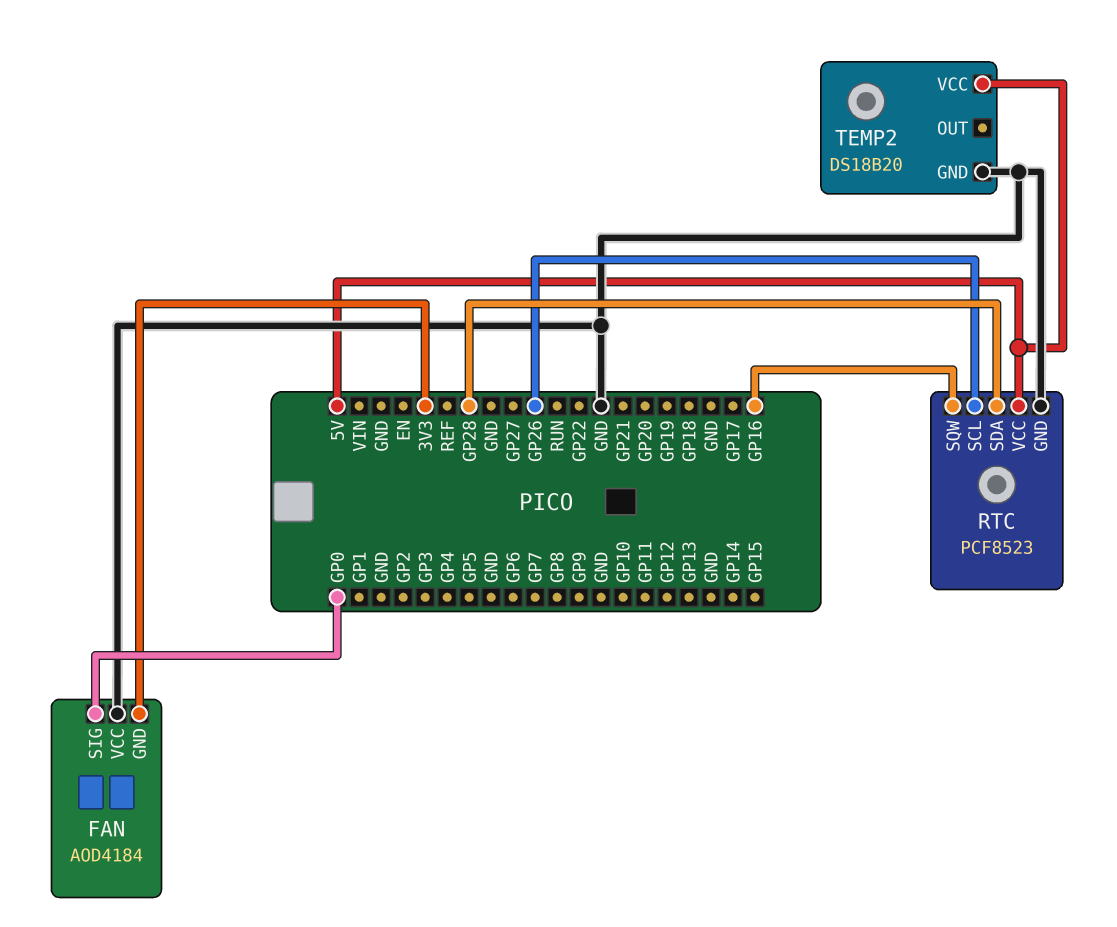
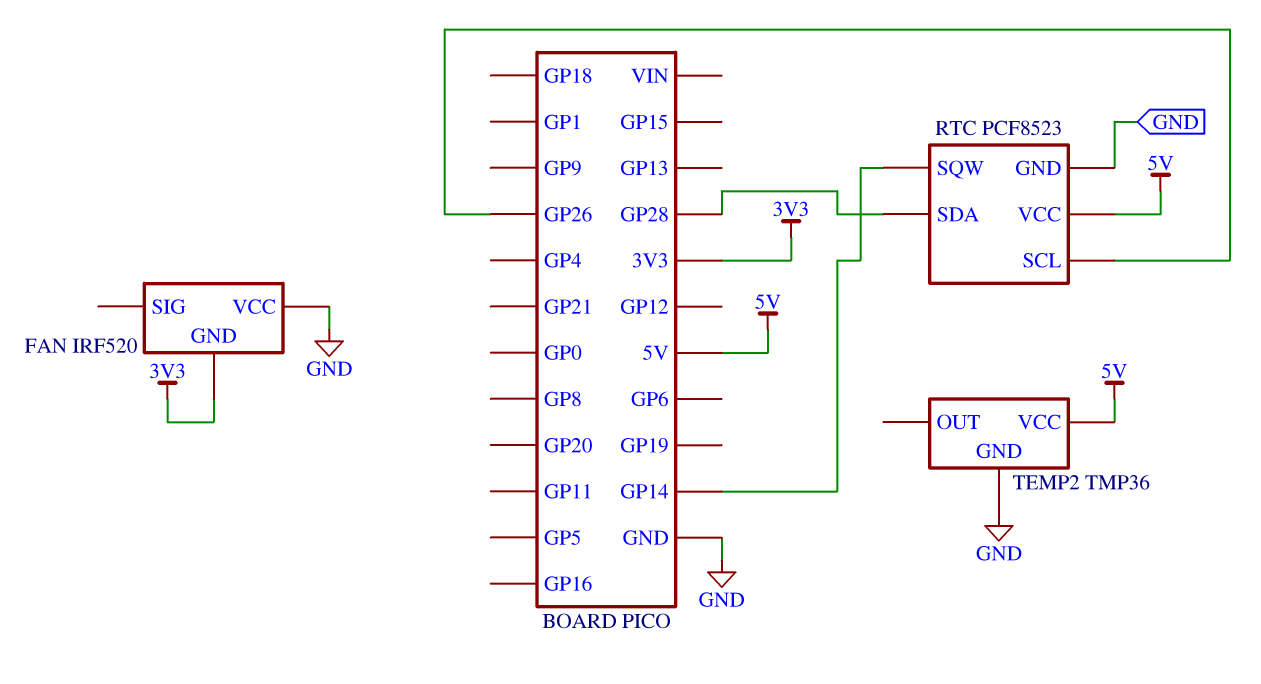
FAN: AOD4184 -> IRF520
FAN pin SIG: GP0 -> none
RTC pin SQW: GP16 -> GP14
TEMP2: DS18B20 -> TMP36

